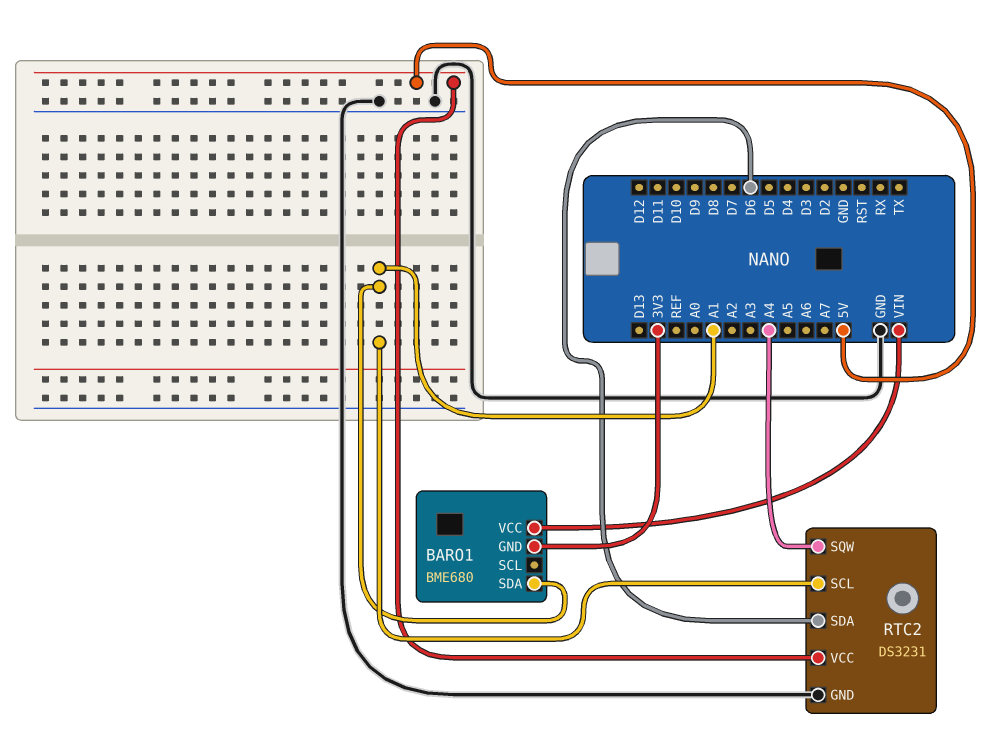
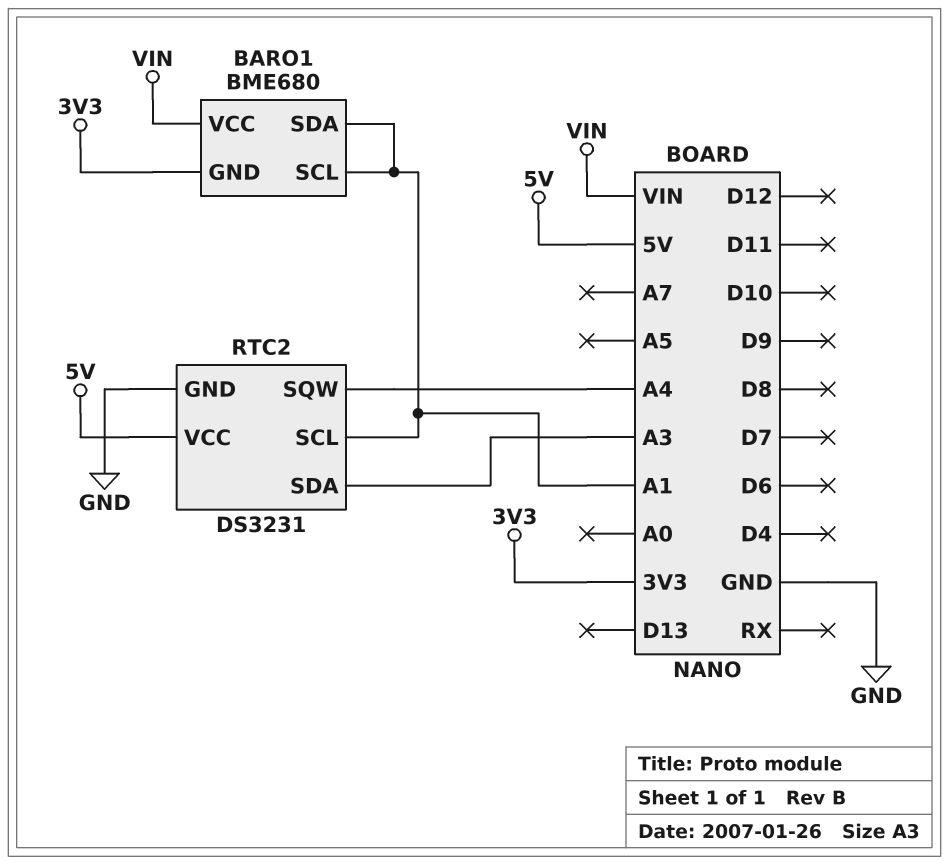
BARO1 pin SCL: none -> A1
RTC2 pin SDA: D6 -> A3

